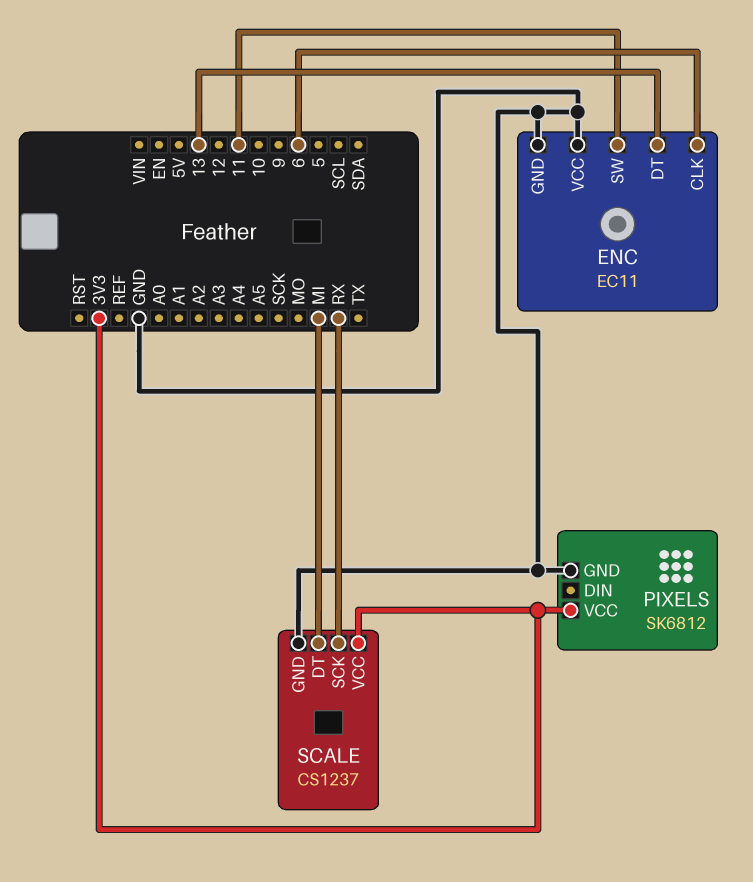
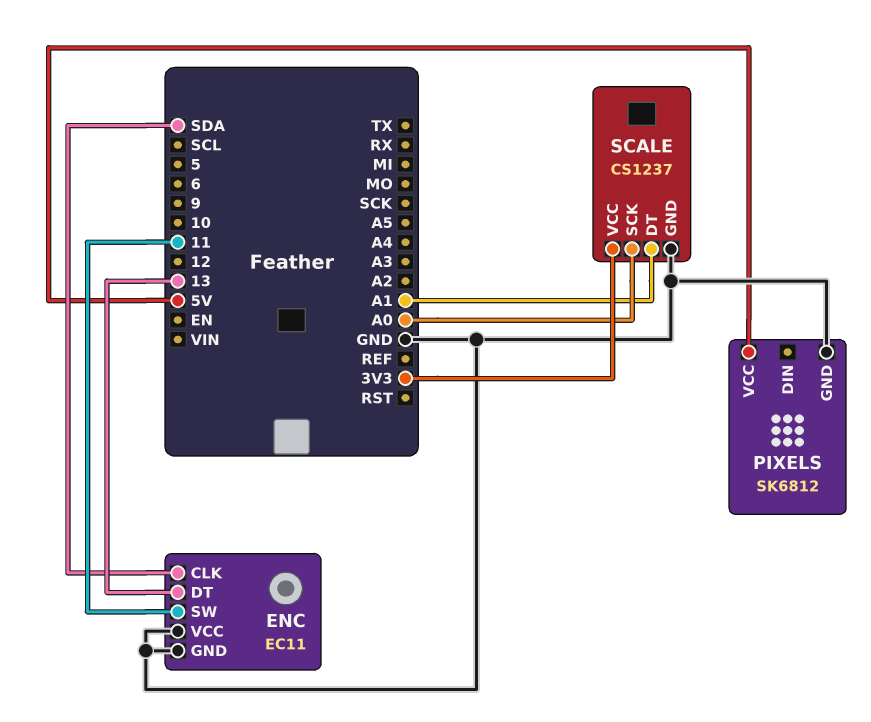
ENC pin CLK: 6 -> SDA
PIXELS pin VCC: 3V3 -> 5V
SCALE pin DT: MI -> A1
SCALE pin SCK: RX -> A0

